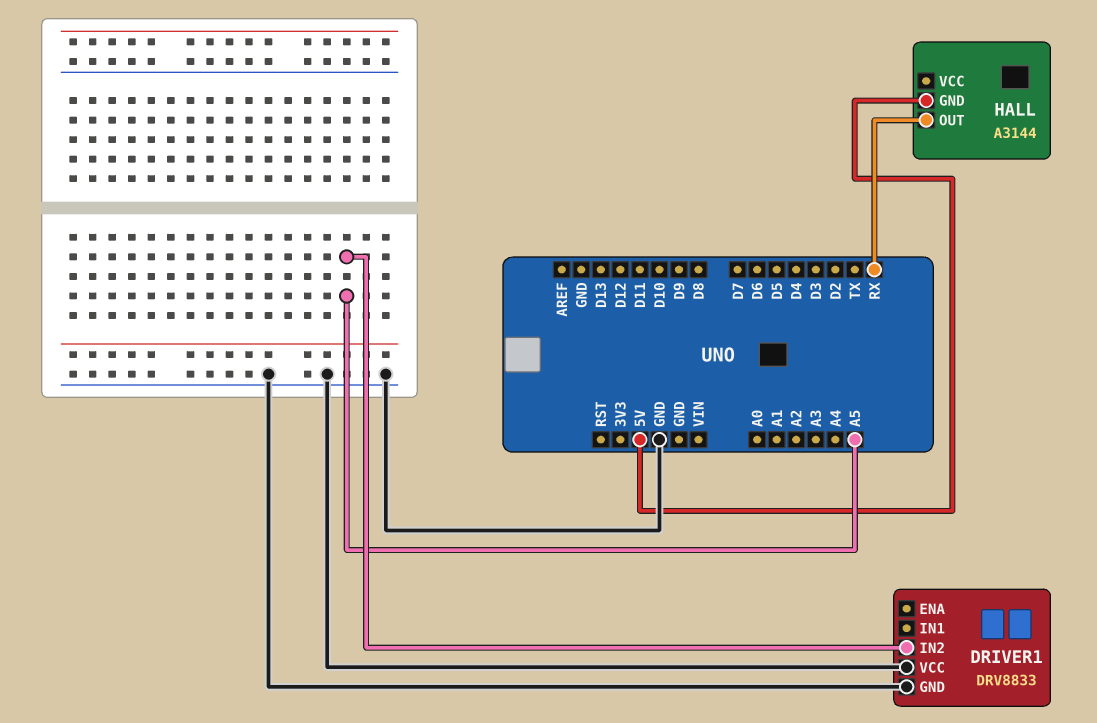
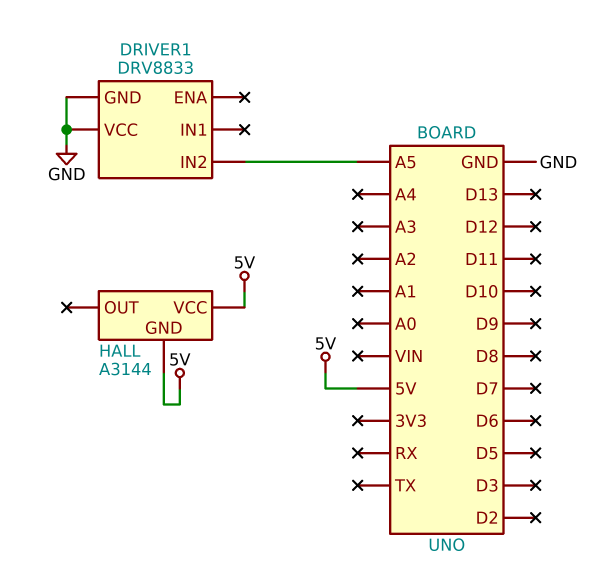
HALL pin OUT: RX -> none
HALL pin VCC: none -> 5V

